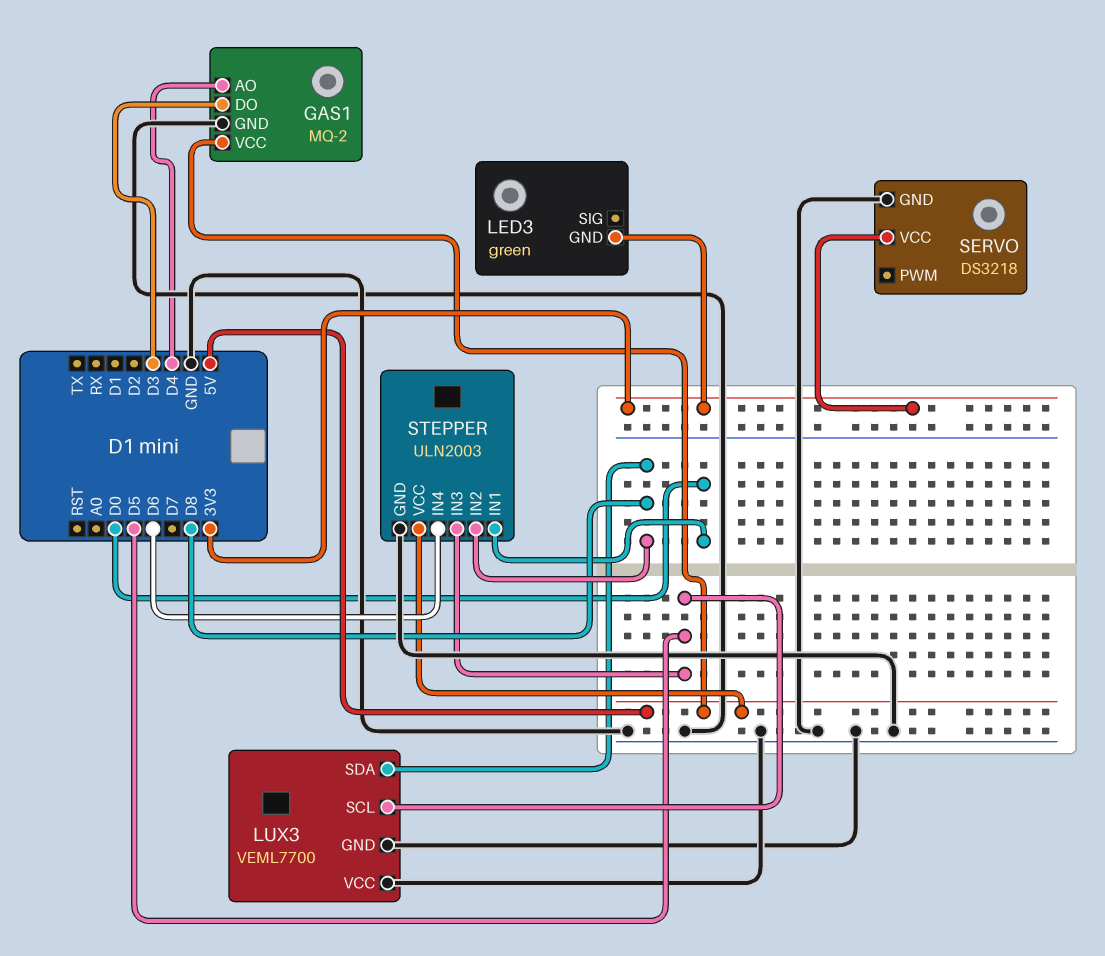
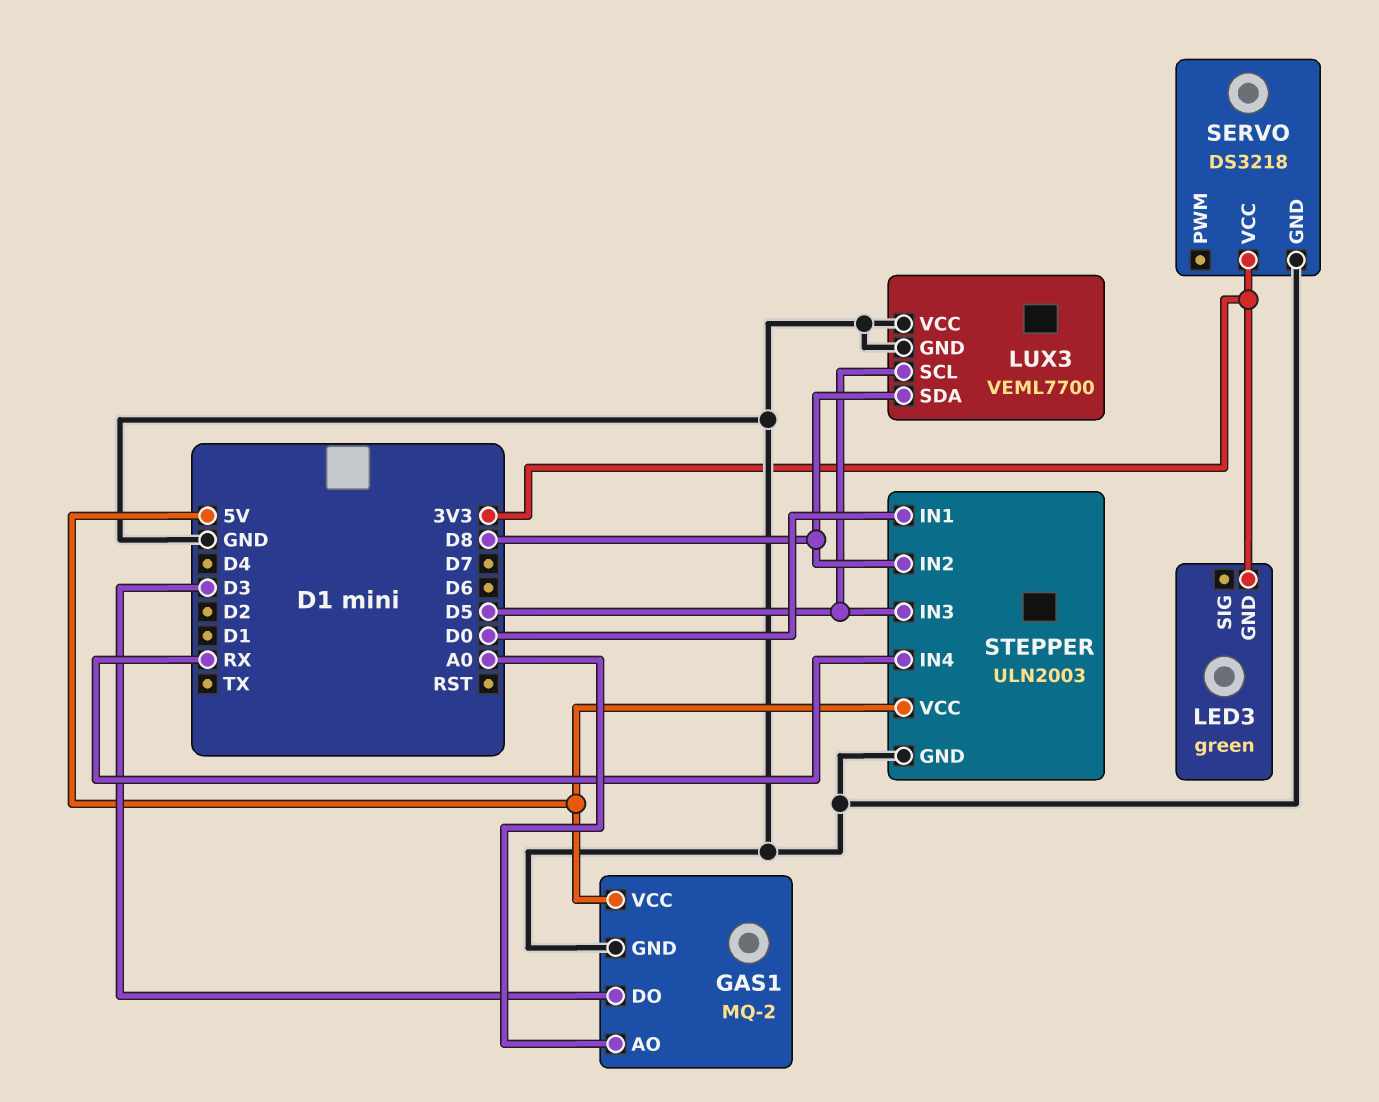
GAS1 pin AO: D4 -> A0
STEPPER pin IN4: D6 -> RX

